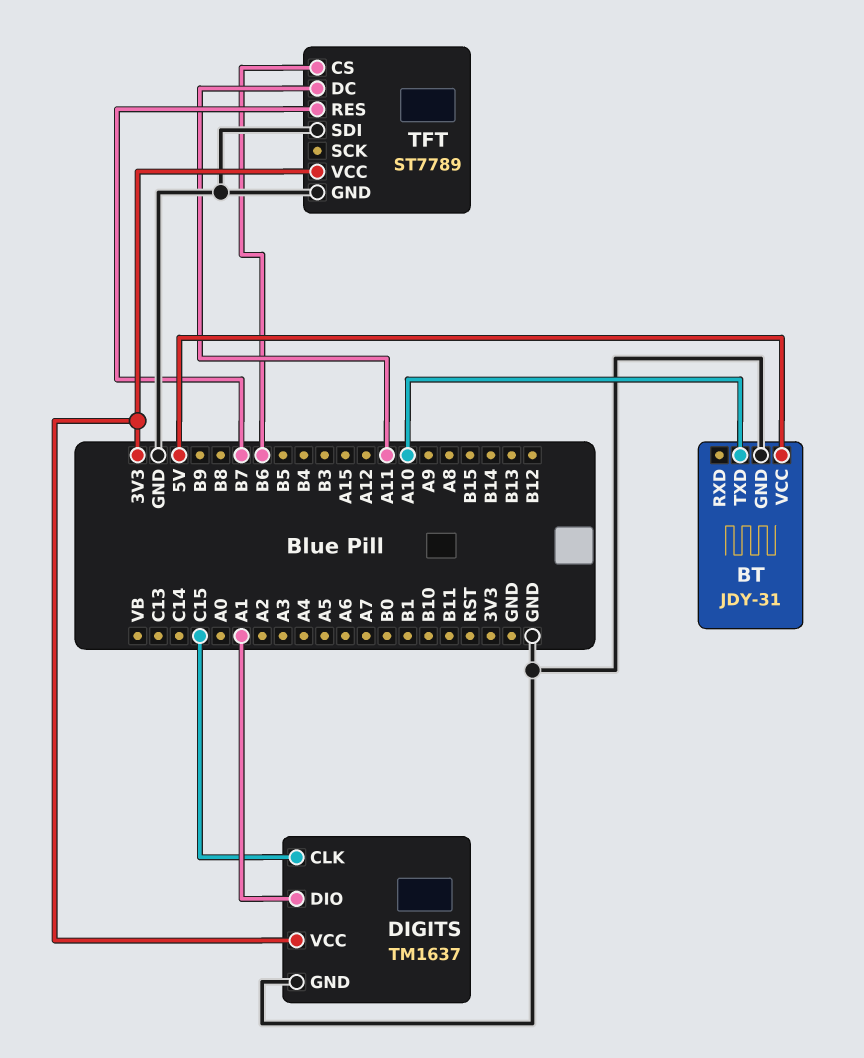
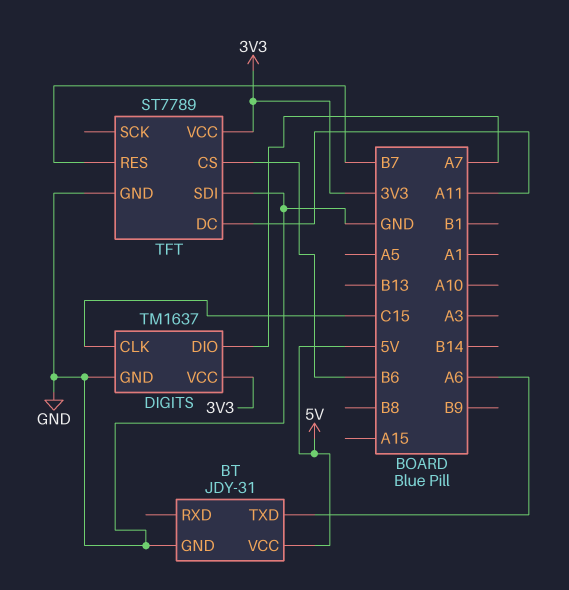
BT pin TXD: A10 -> A6
DIGITS pin DIO: A1 -> A7

